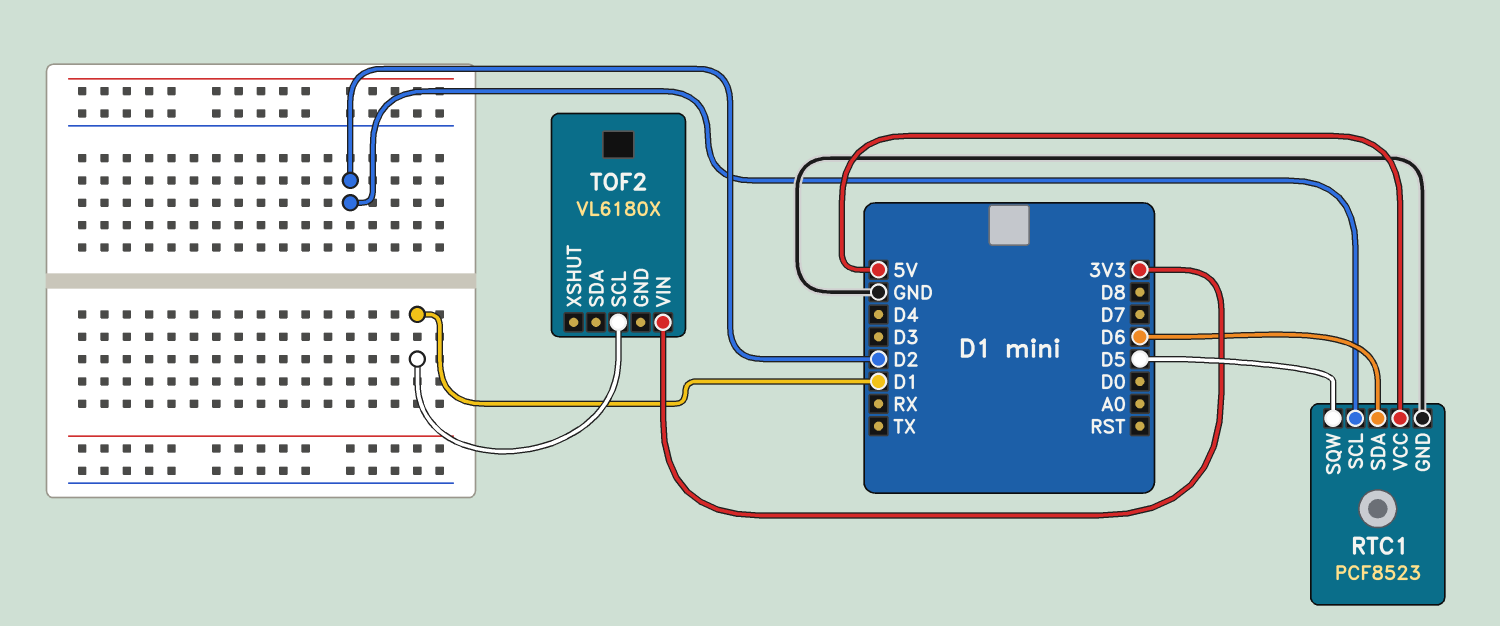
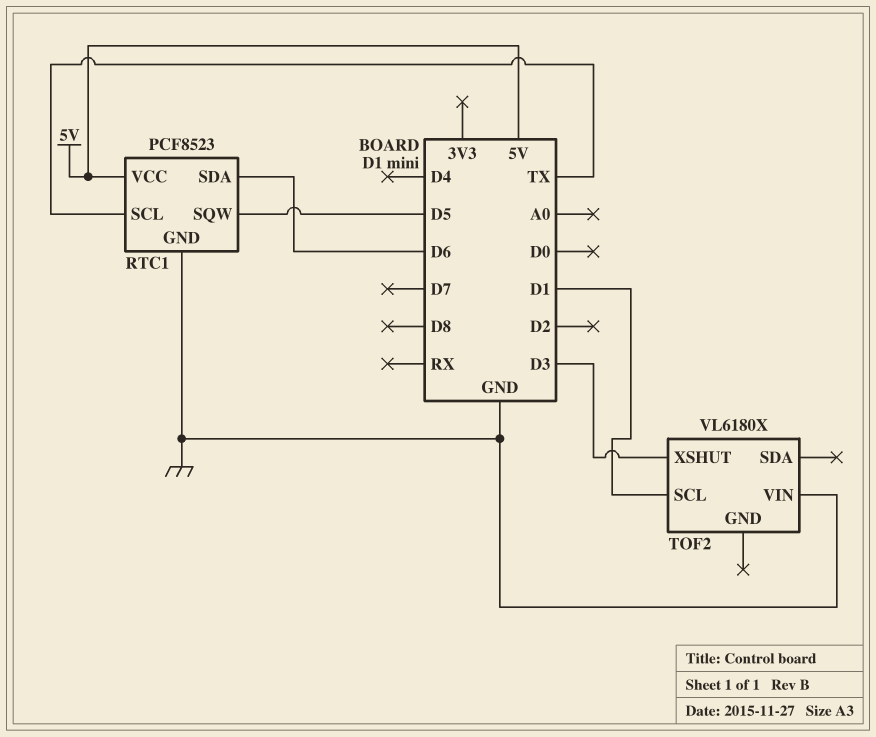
RTC1 pin SCL: D2 -> TX
TOF2 pin VIN: 3V3 -> GND
TOF2 pin XSHUT: none -> D3

